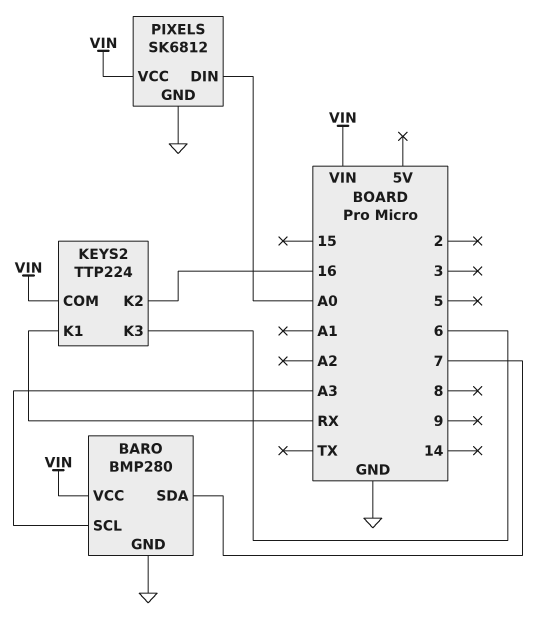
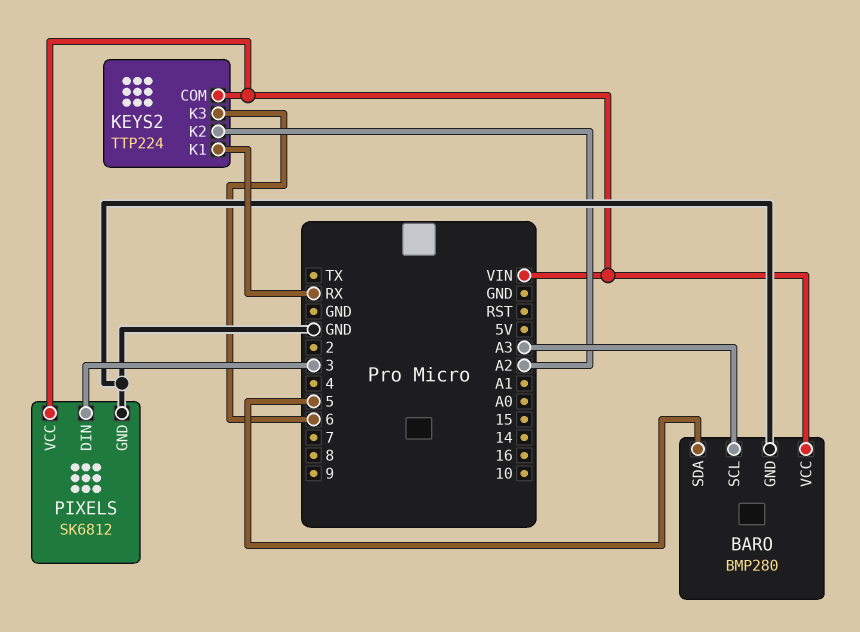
BARO pin SDA: 7 -> 5
KEYS2 pin K2: 16 -> A2
PIXELS pin DIN: A0 -> 3

